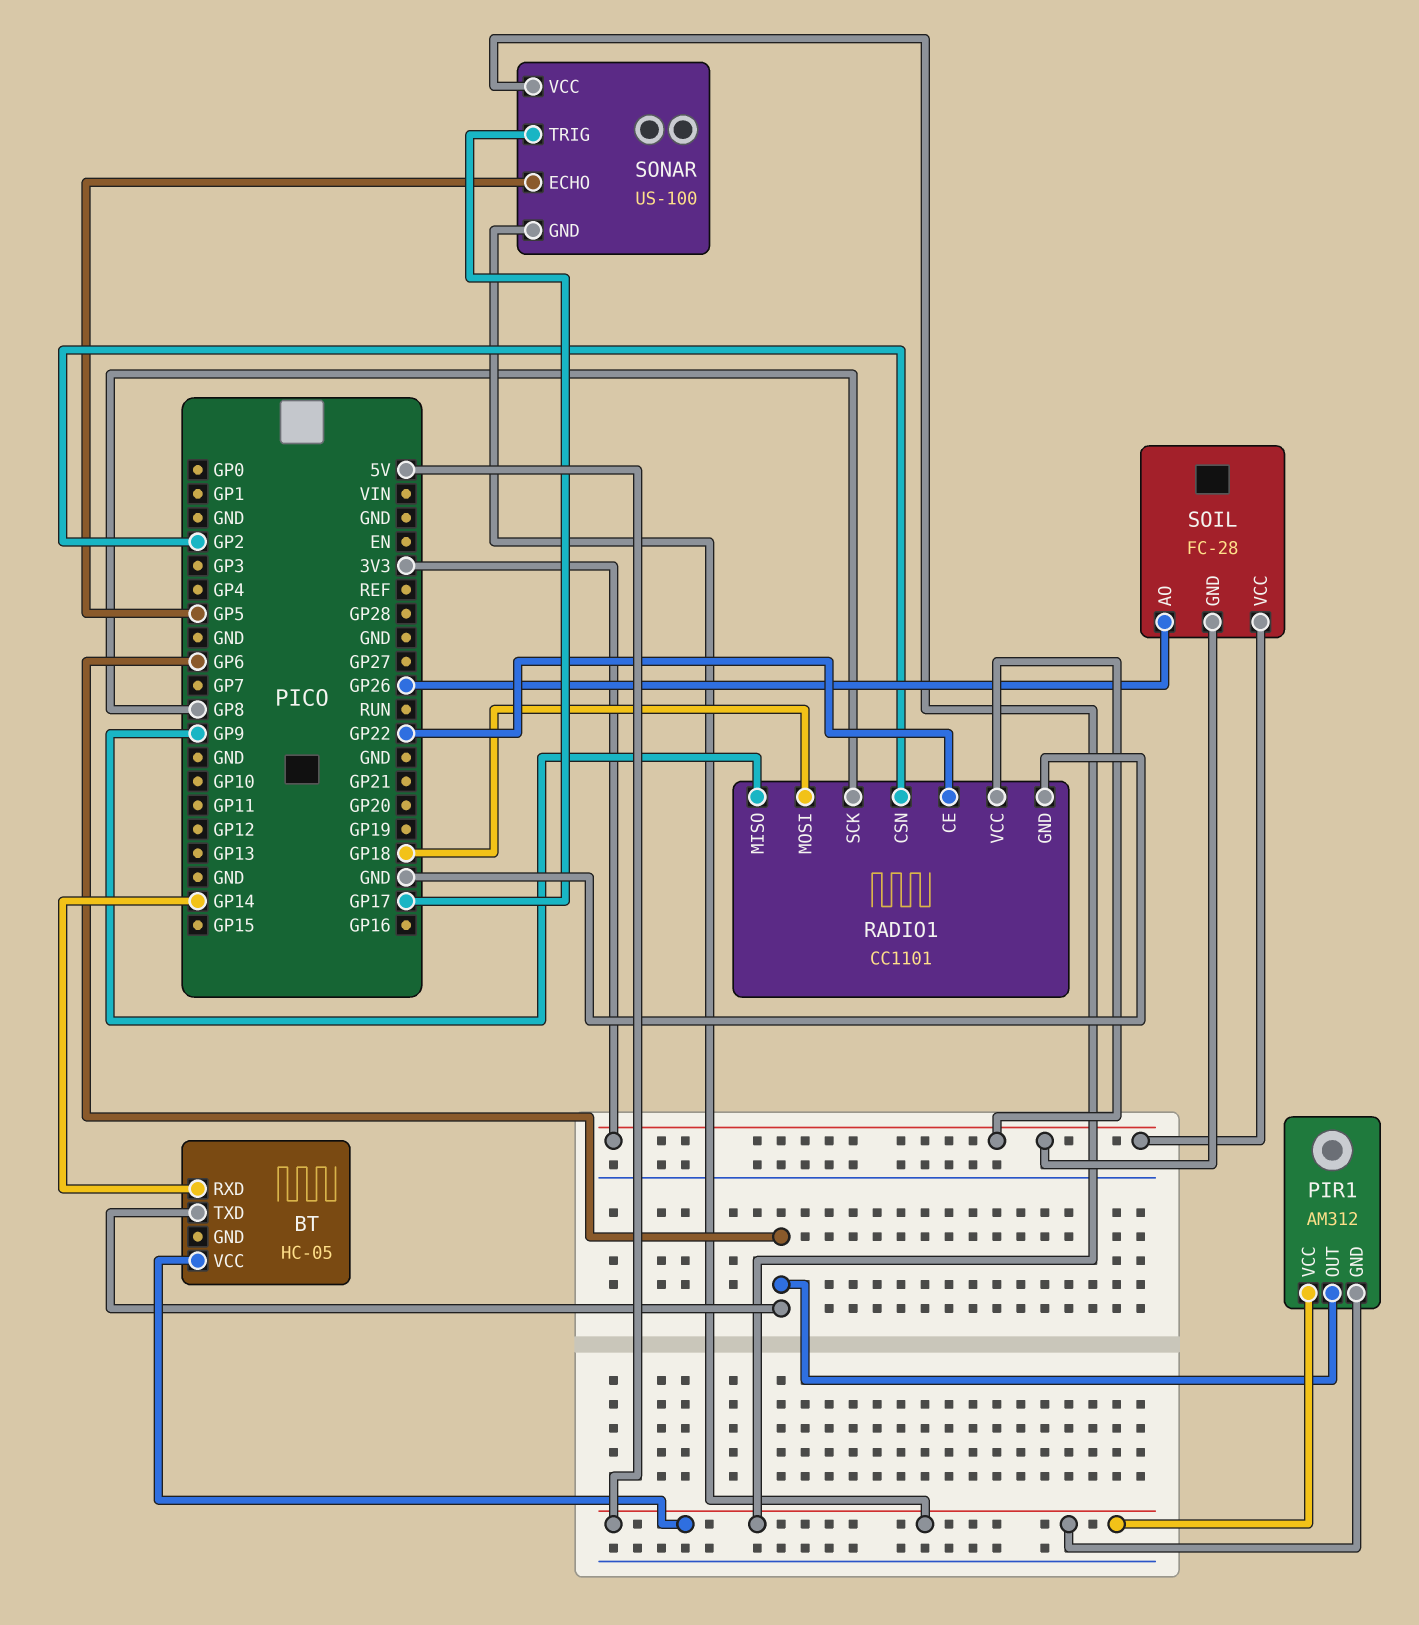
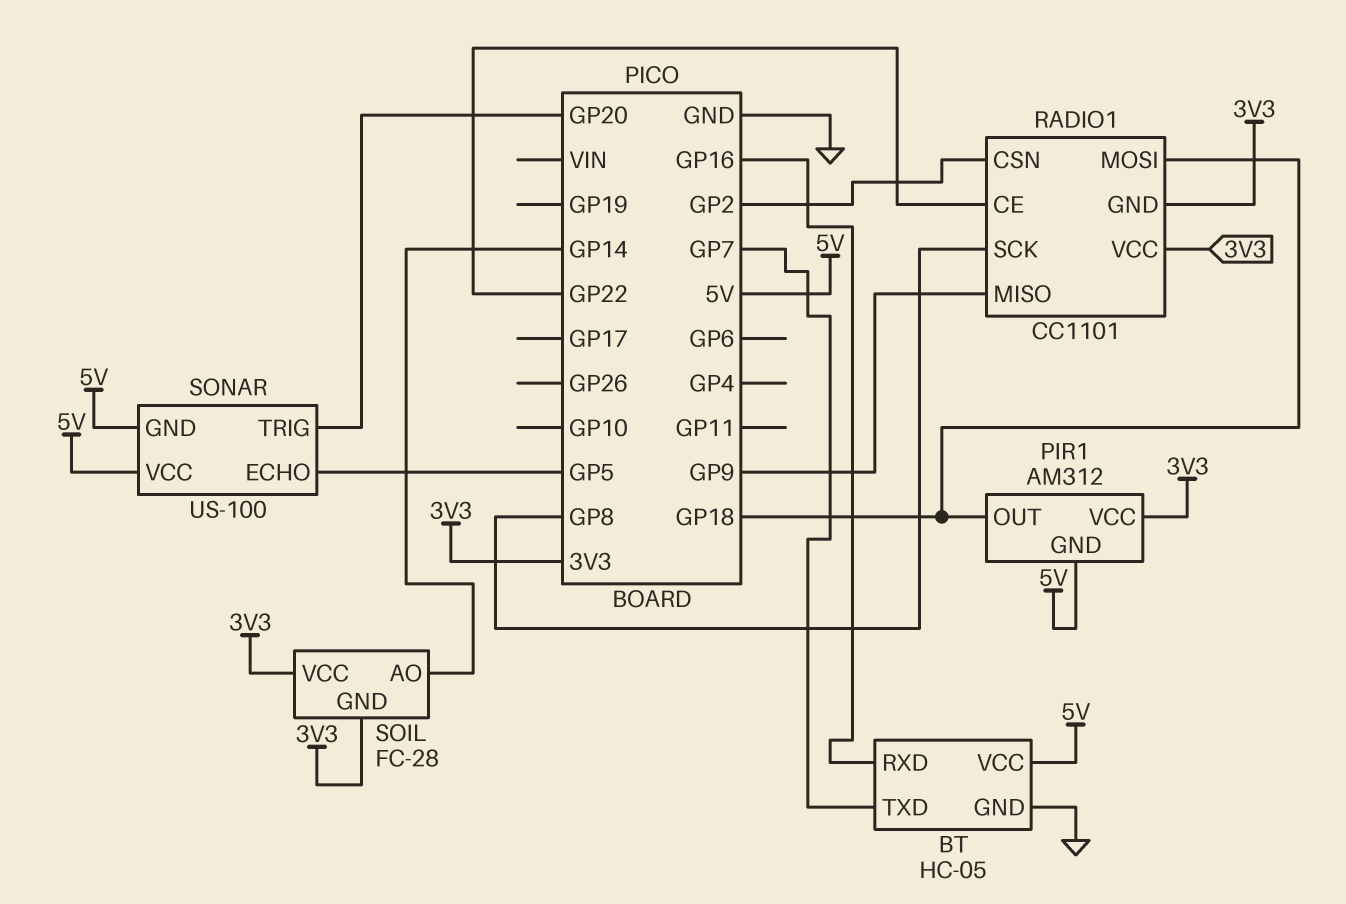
BT pin GND: none -> GND
BT pin RXD: GP14 -> GP16
BT pin TXD: GP6 -> GP7
PIR1 pin OUT: GP6 -> GP18
PIR1 pin VCC: 5V -> 3V3
RADIO1 pin GND: GND -> 3V3
SOIL pin AO: GP26 -> GP14
SONAR pin TRIG: GP17 -> GP20

